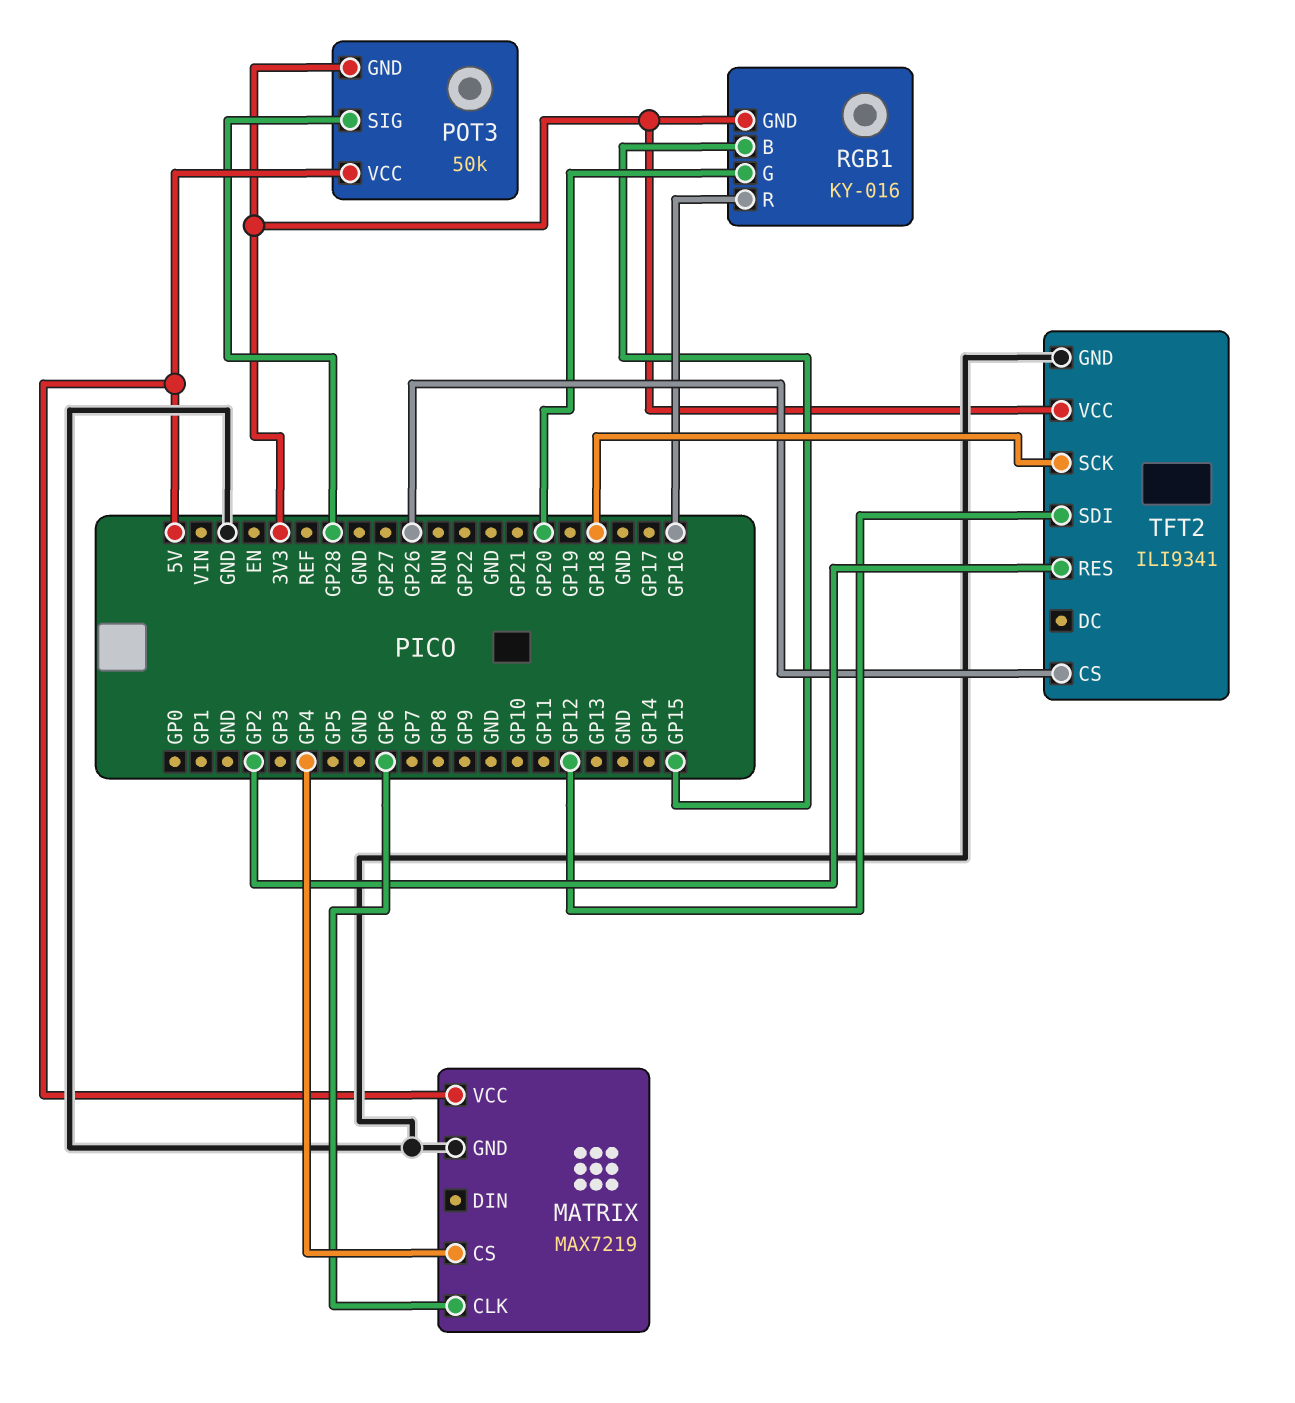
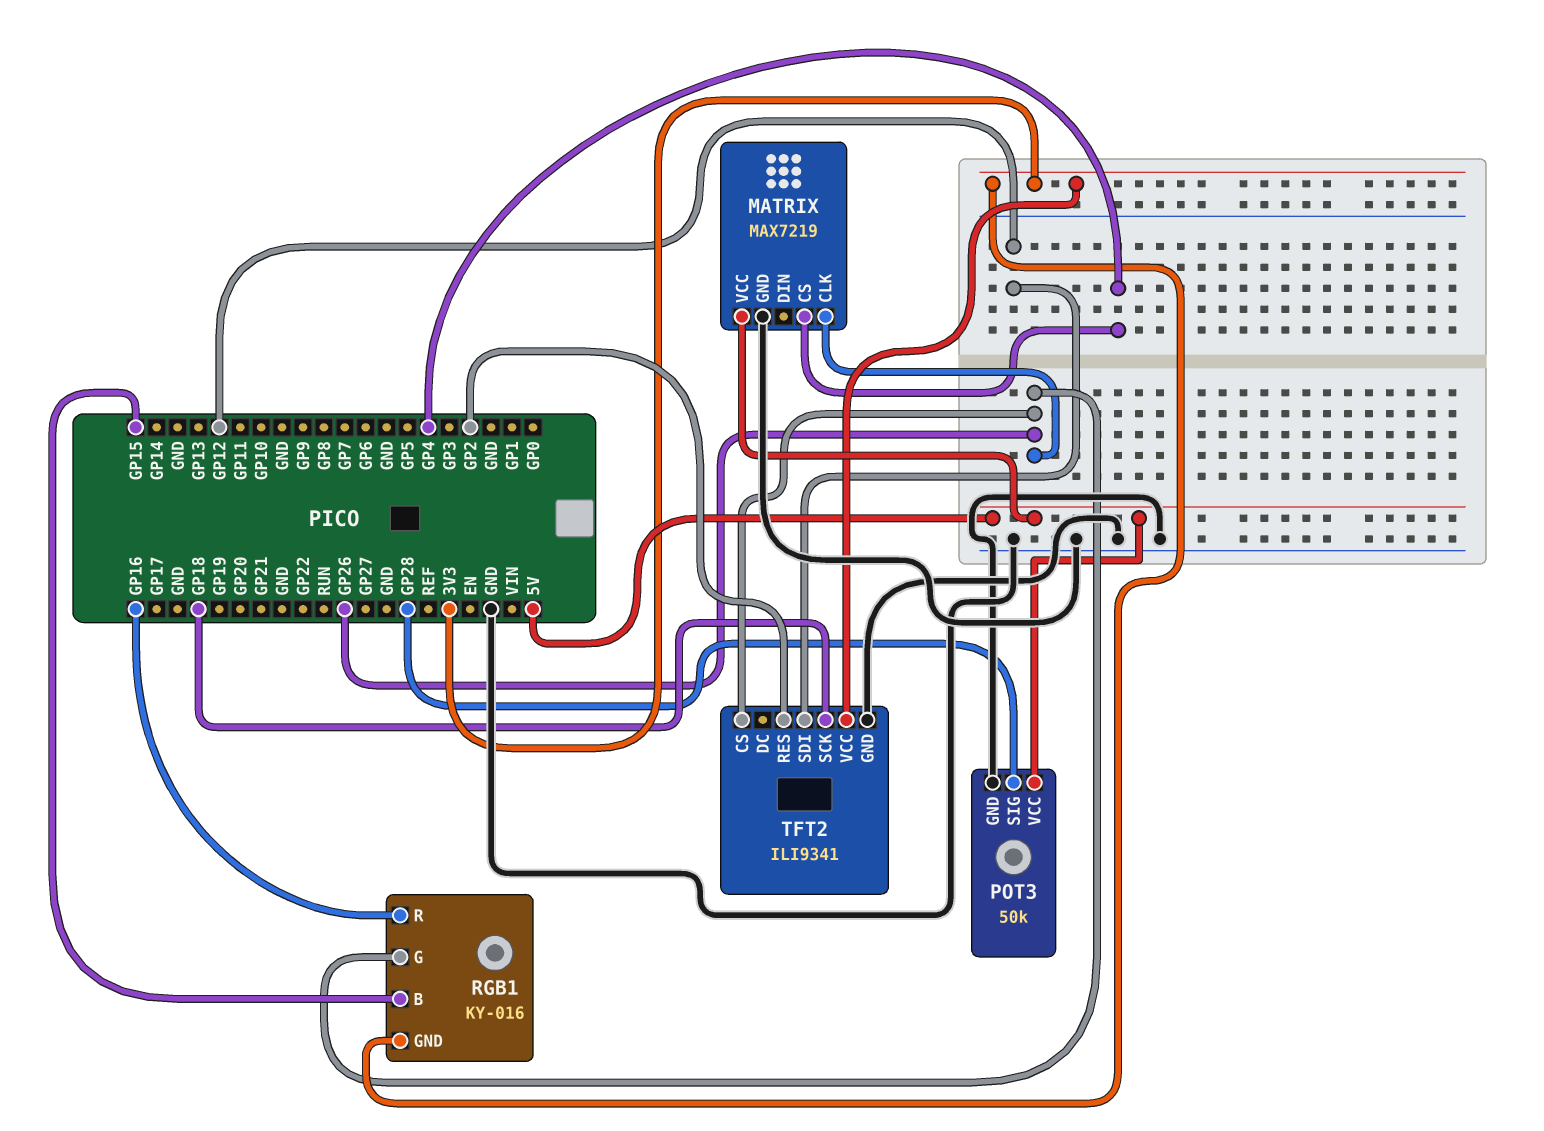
MATRIX pin CLK: GP6 -> GP26
POT3 pin GND: 3V3 -> GND
RGB1 pin G: GP20 -> GP26

